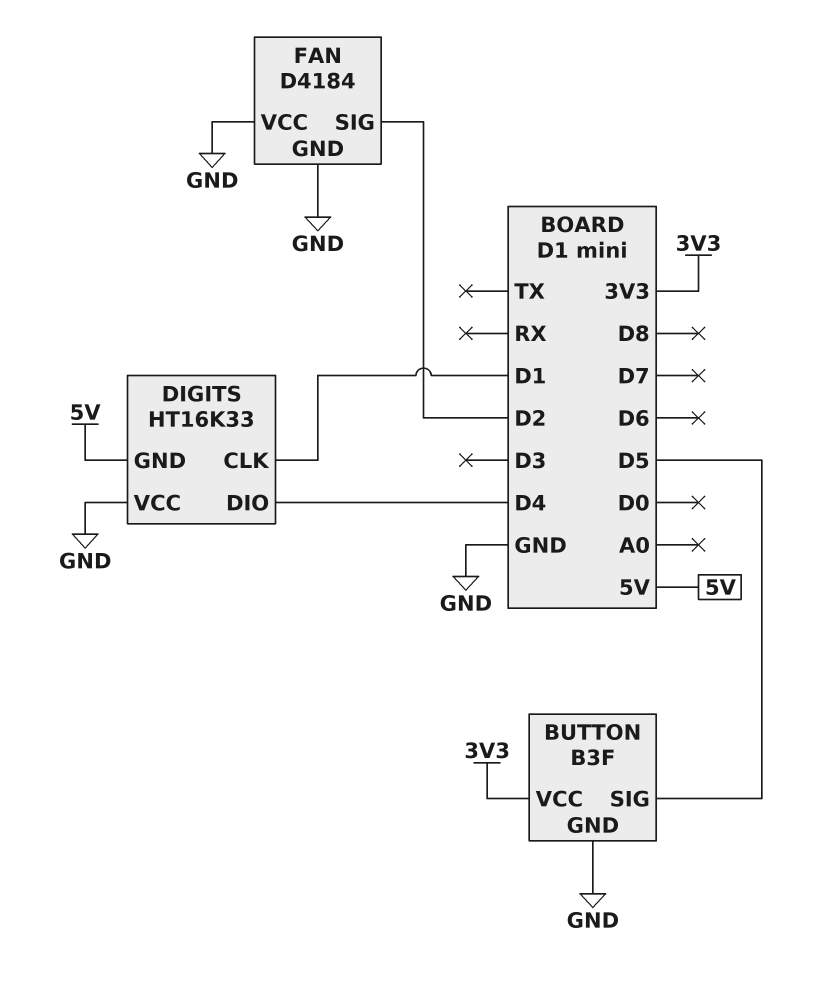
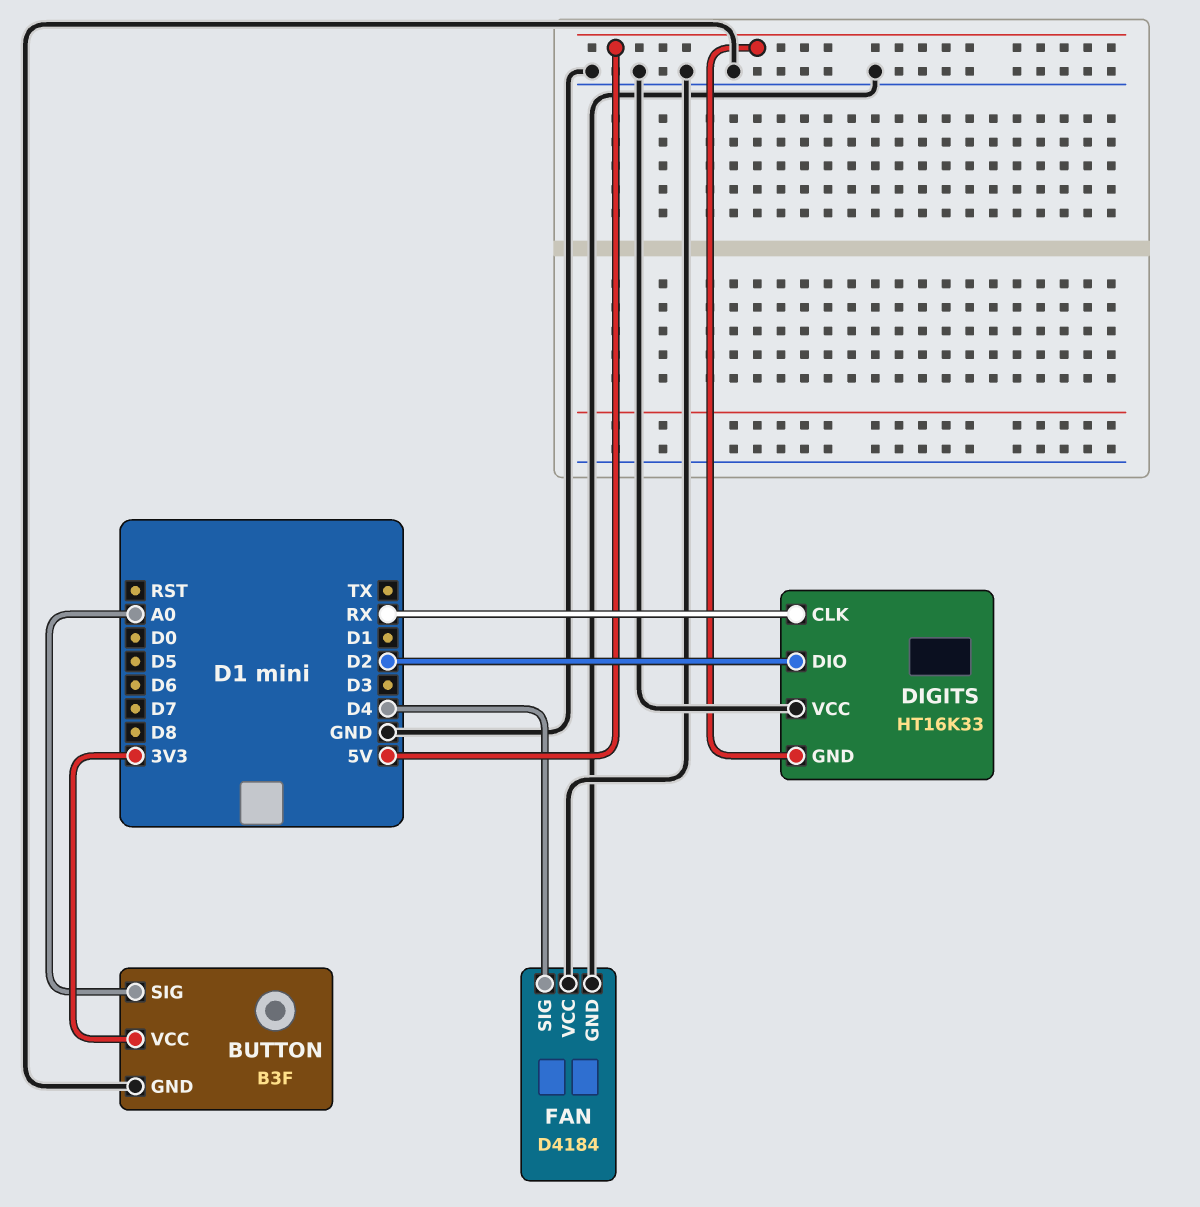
BUTTON pin SIG: D5 -> A0
DIGITS pin CLK: D1 -> RX
DIGITS pin DIO: D4 -> D2
FAN pin SIG: D2 -> D4

